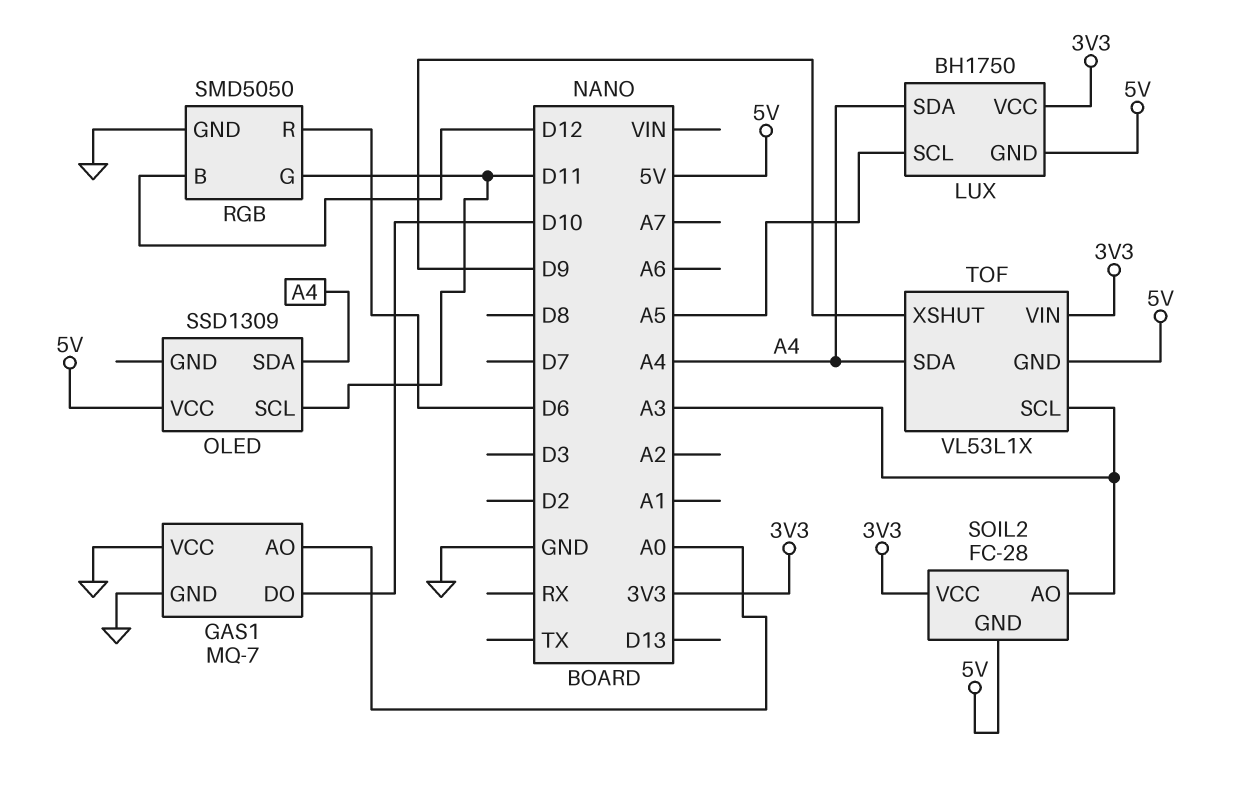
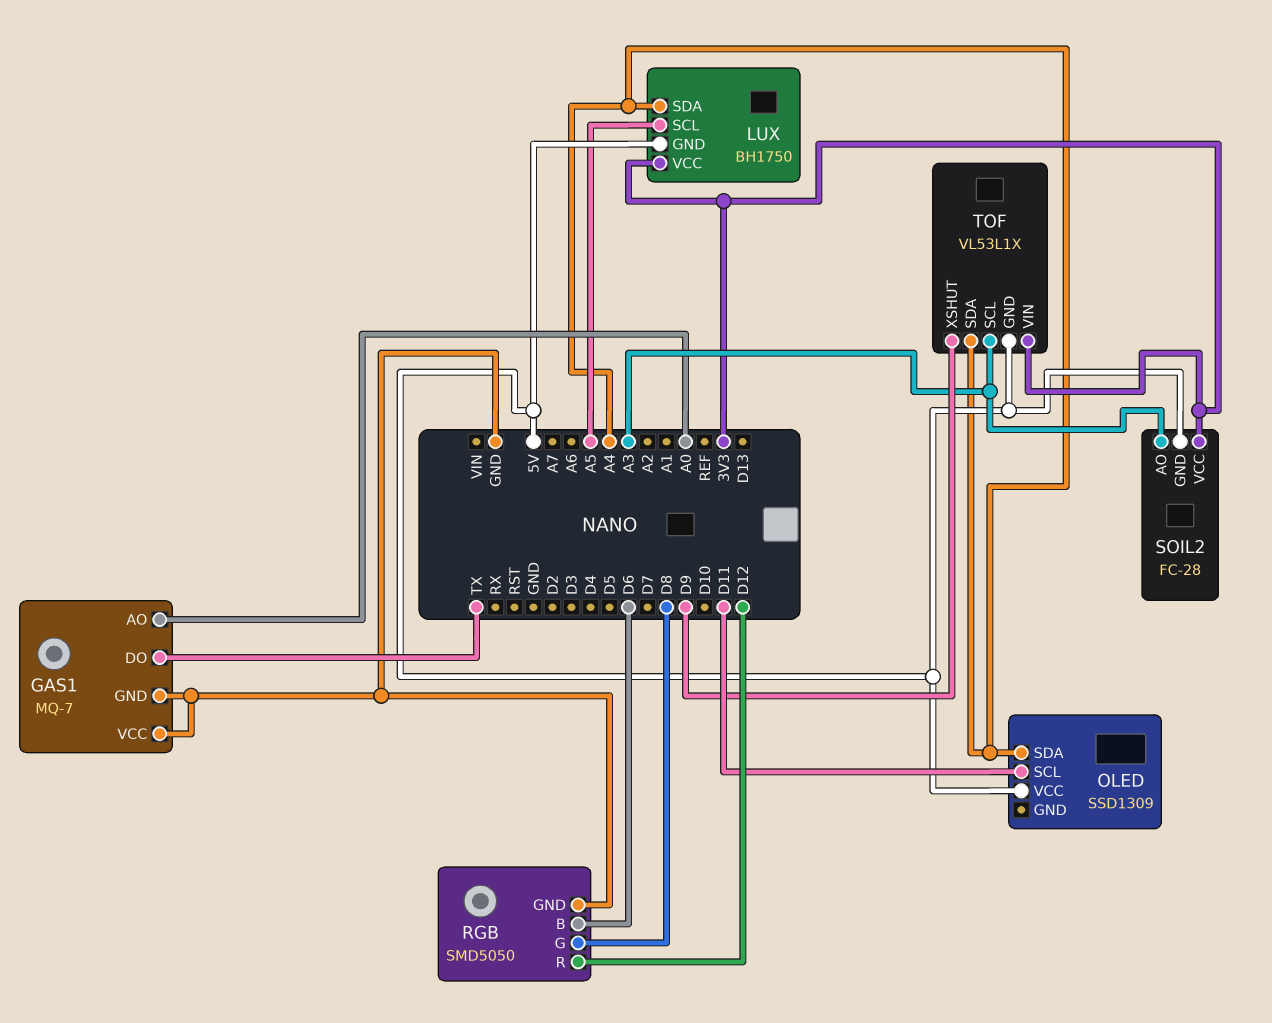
GAS1 pin DO: D10 -> TX
RGB pin B: D12 -> D6
RGB pin G: D11 -> D8
RGB pin R: D6 -> D12

